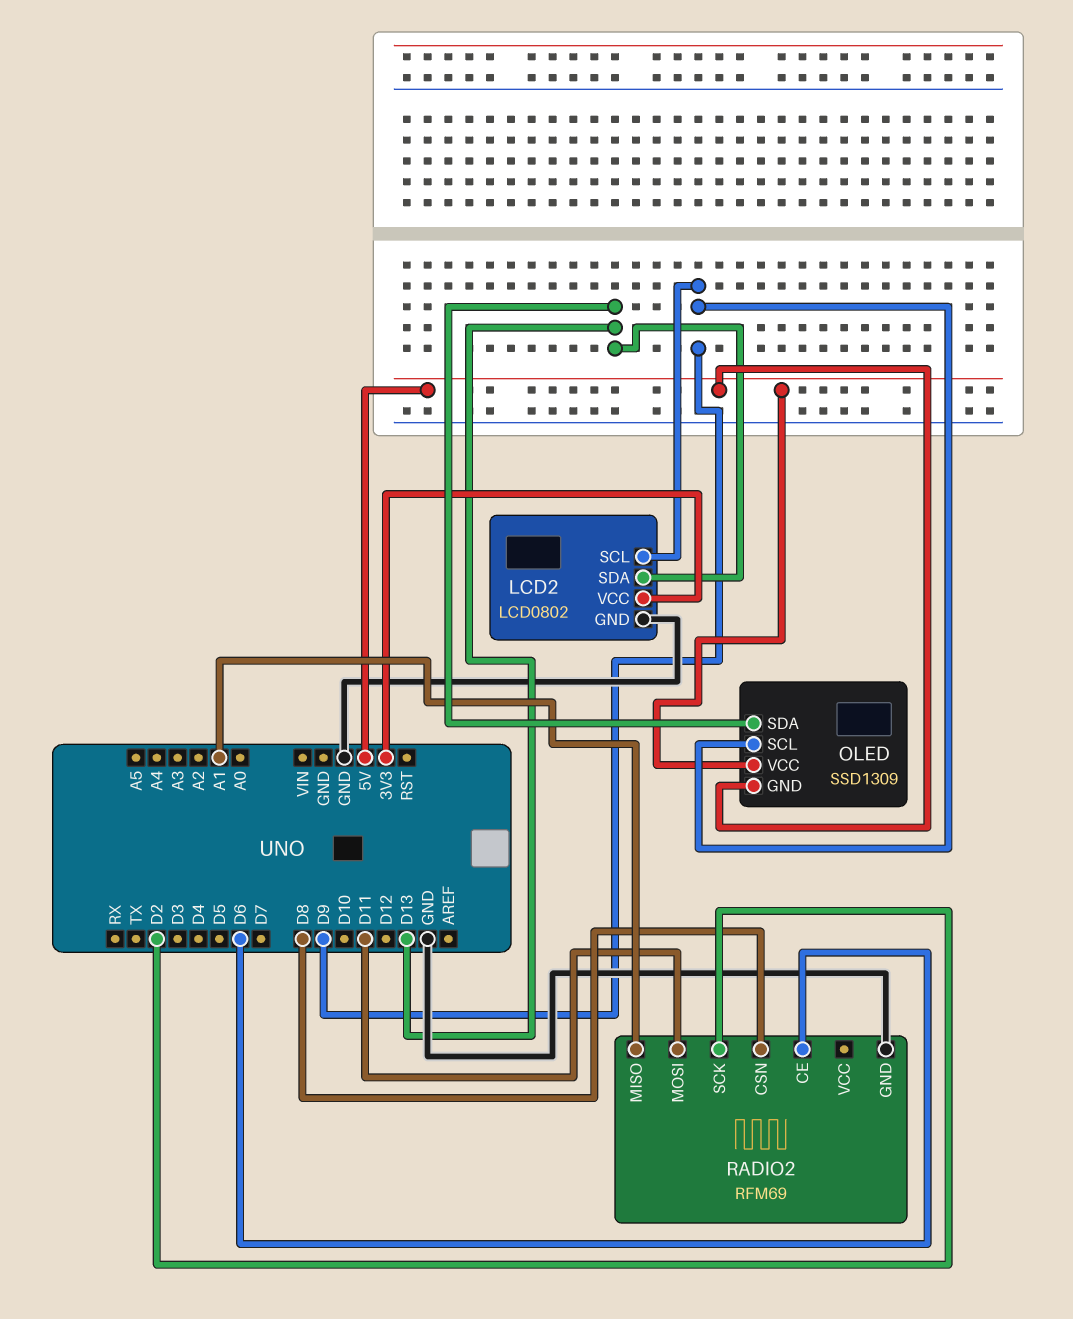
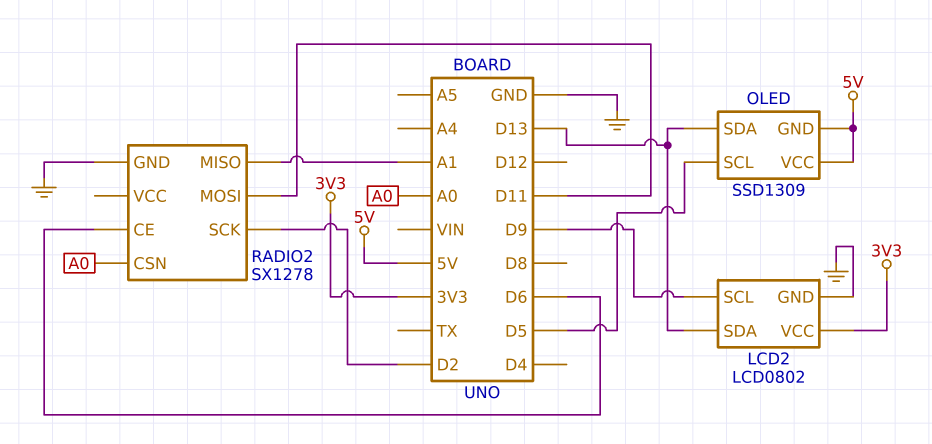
OLED pin SCL: D9 -> D5
RADIO2: RFM69 -> SX1278
RADIO2 pin CSN: D8 -> A0

